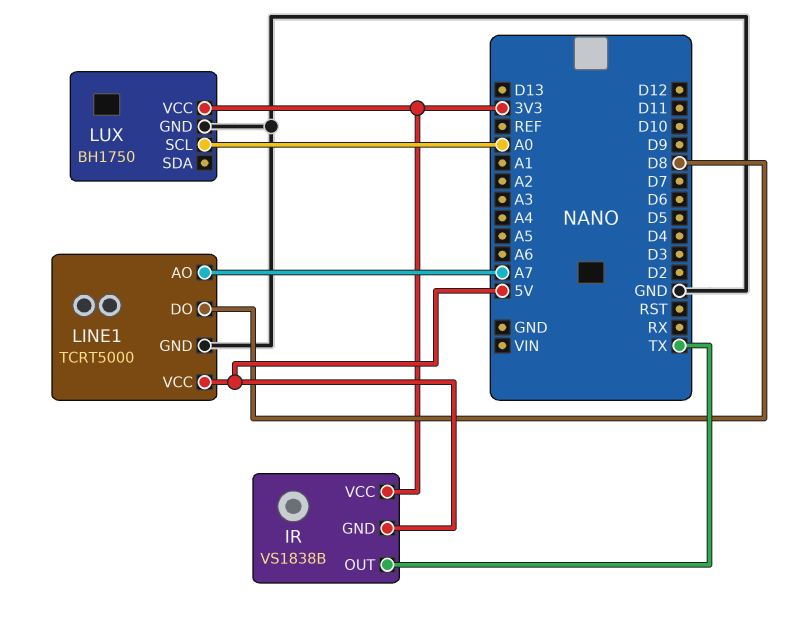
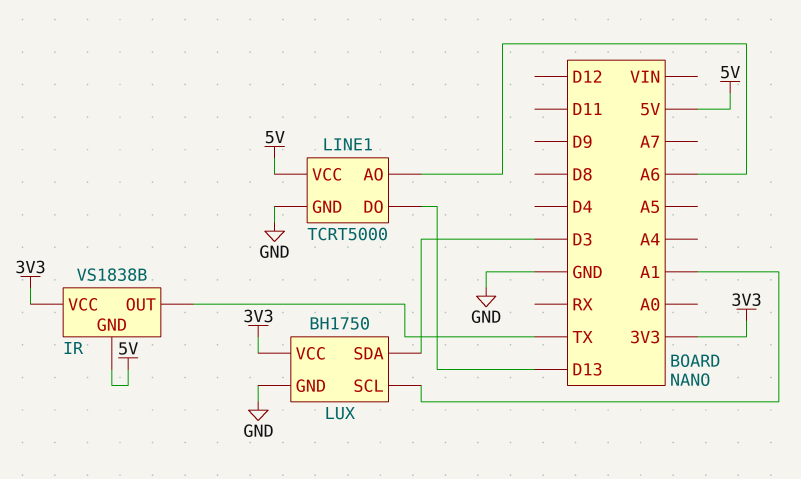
LINE1 pin AO: A7 -> A6
LINE1 pin DO: D8 -> D13
LUX pin SCL: A0 -> A1
LUX pin SDA: none -> D3

